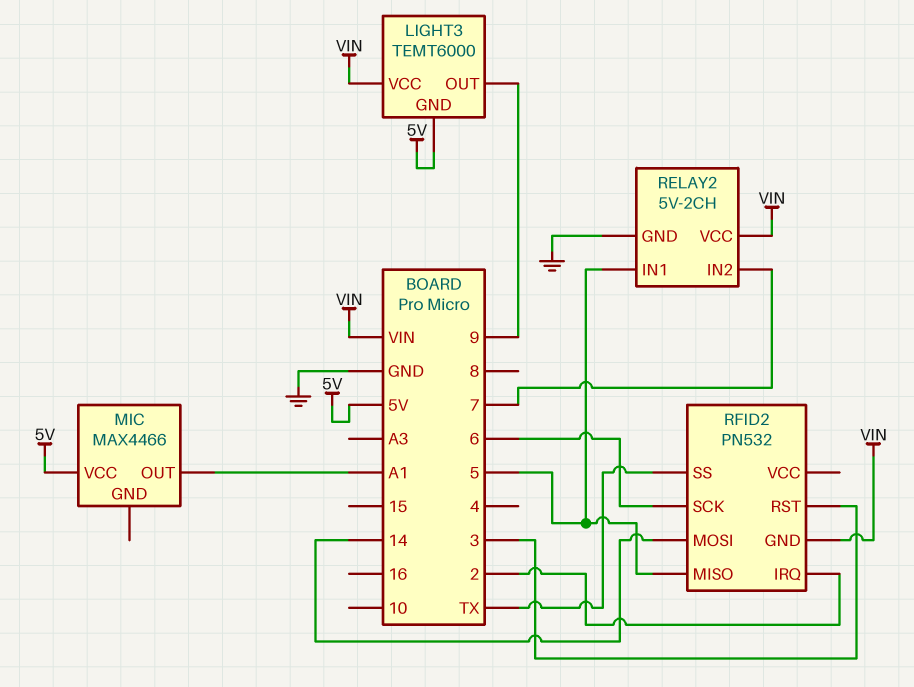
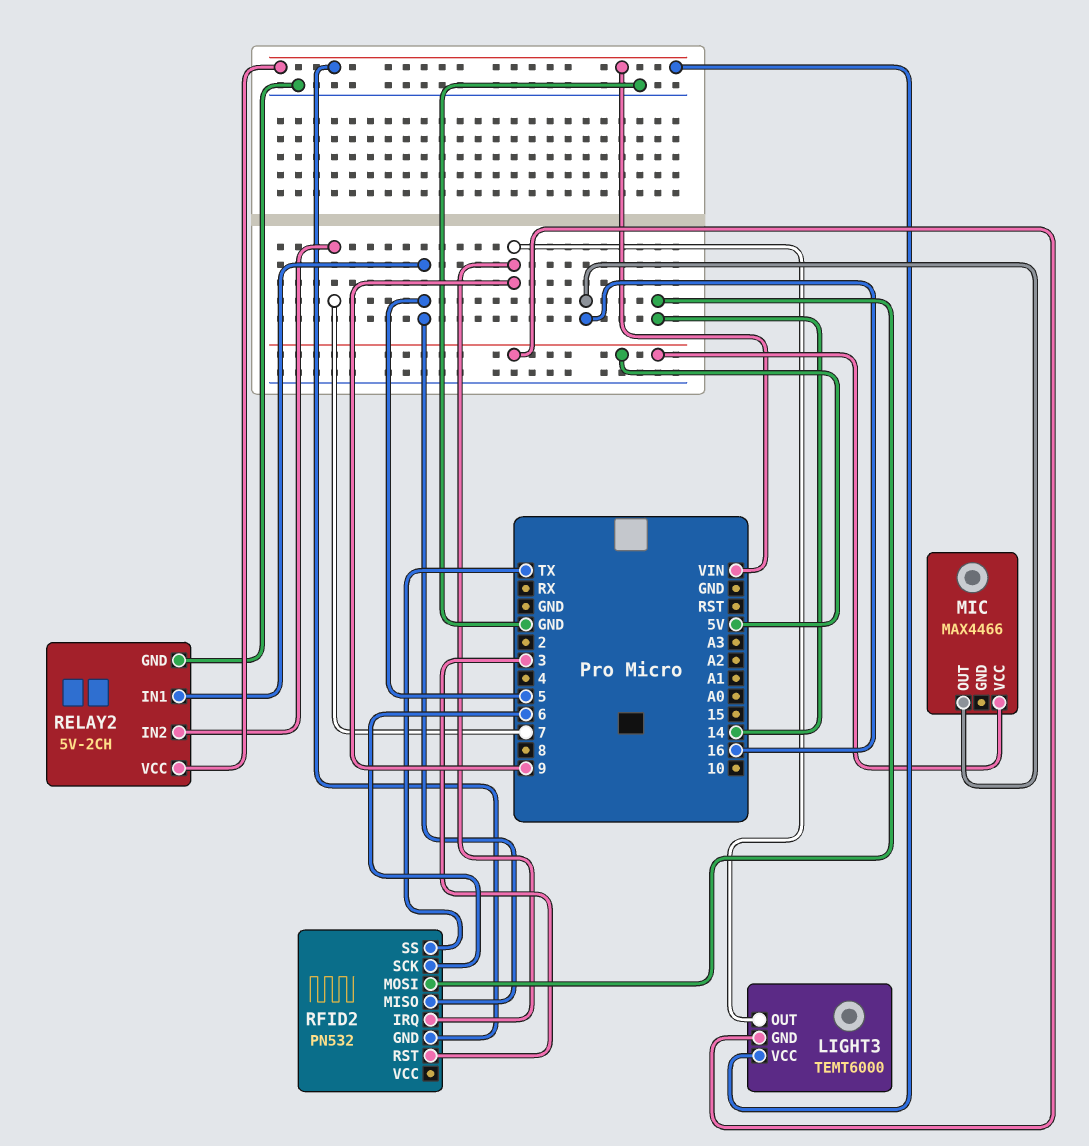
MIC pin OUT: A1 -> 16
RFID2 pin IRQ: 2 -> 9

